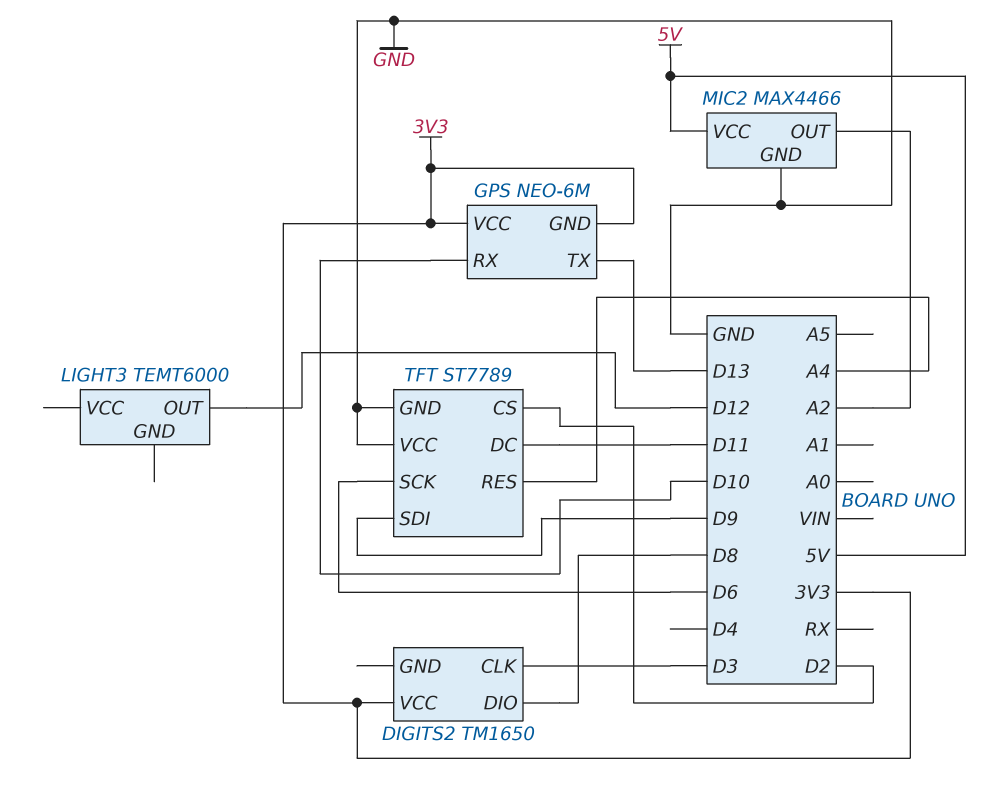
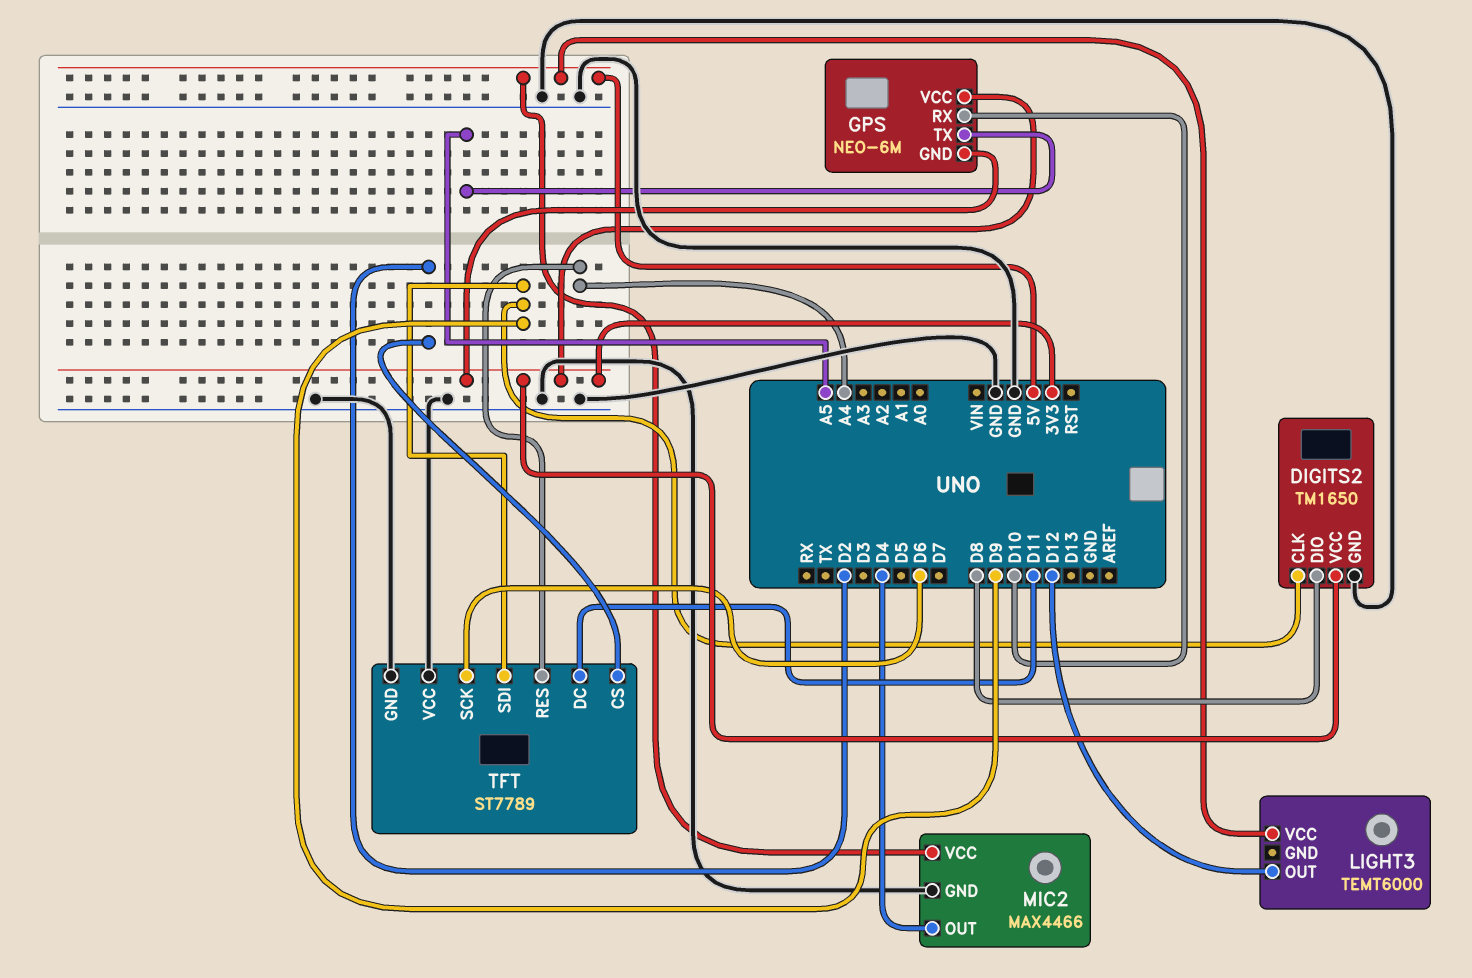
DIGITS2 pin CLK: D3 -> D9
DIGITS2 pin GND: none -> GND
GPS pin TX: D13 -> A5
LIGHT3 pin VCC: none -> 5V
MIC2 pin OUT: A2 -> D4

